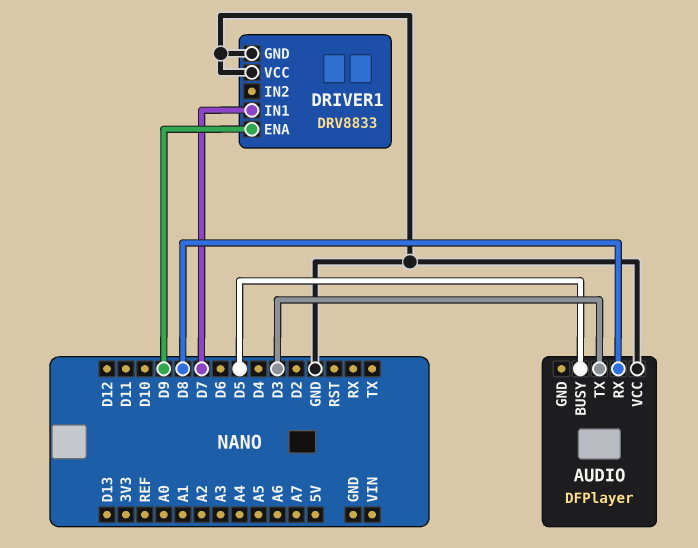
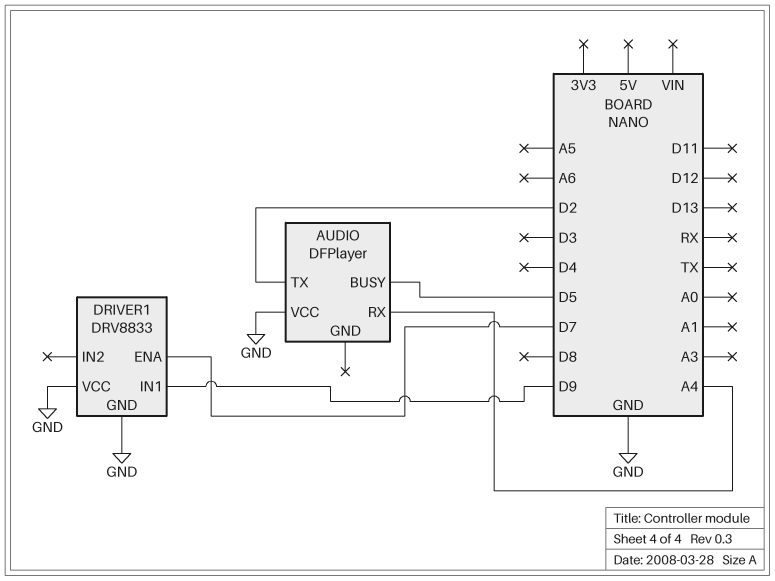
AUDIO pin RX: D8 -> A4
AUDIO pin TX: D3 -> D2
DRIVER1 pin ENA: D9 -> D7
DRIVER1 pin IN1: D7 -> D9

